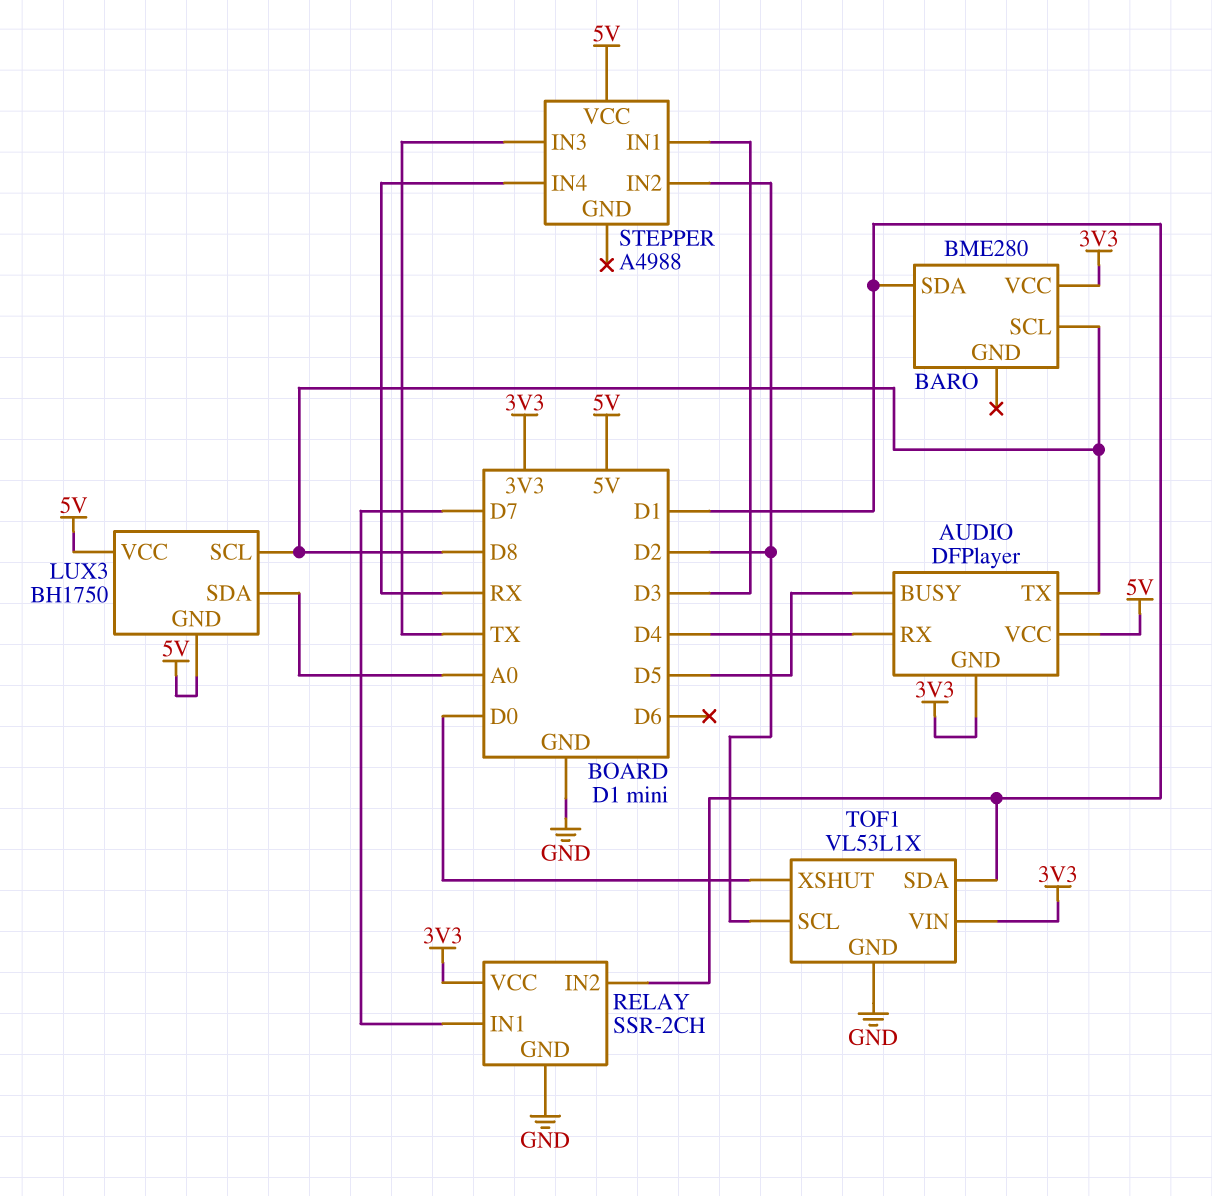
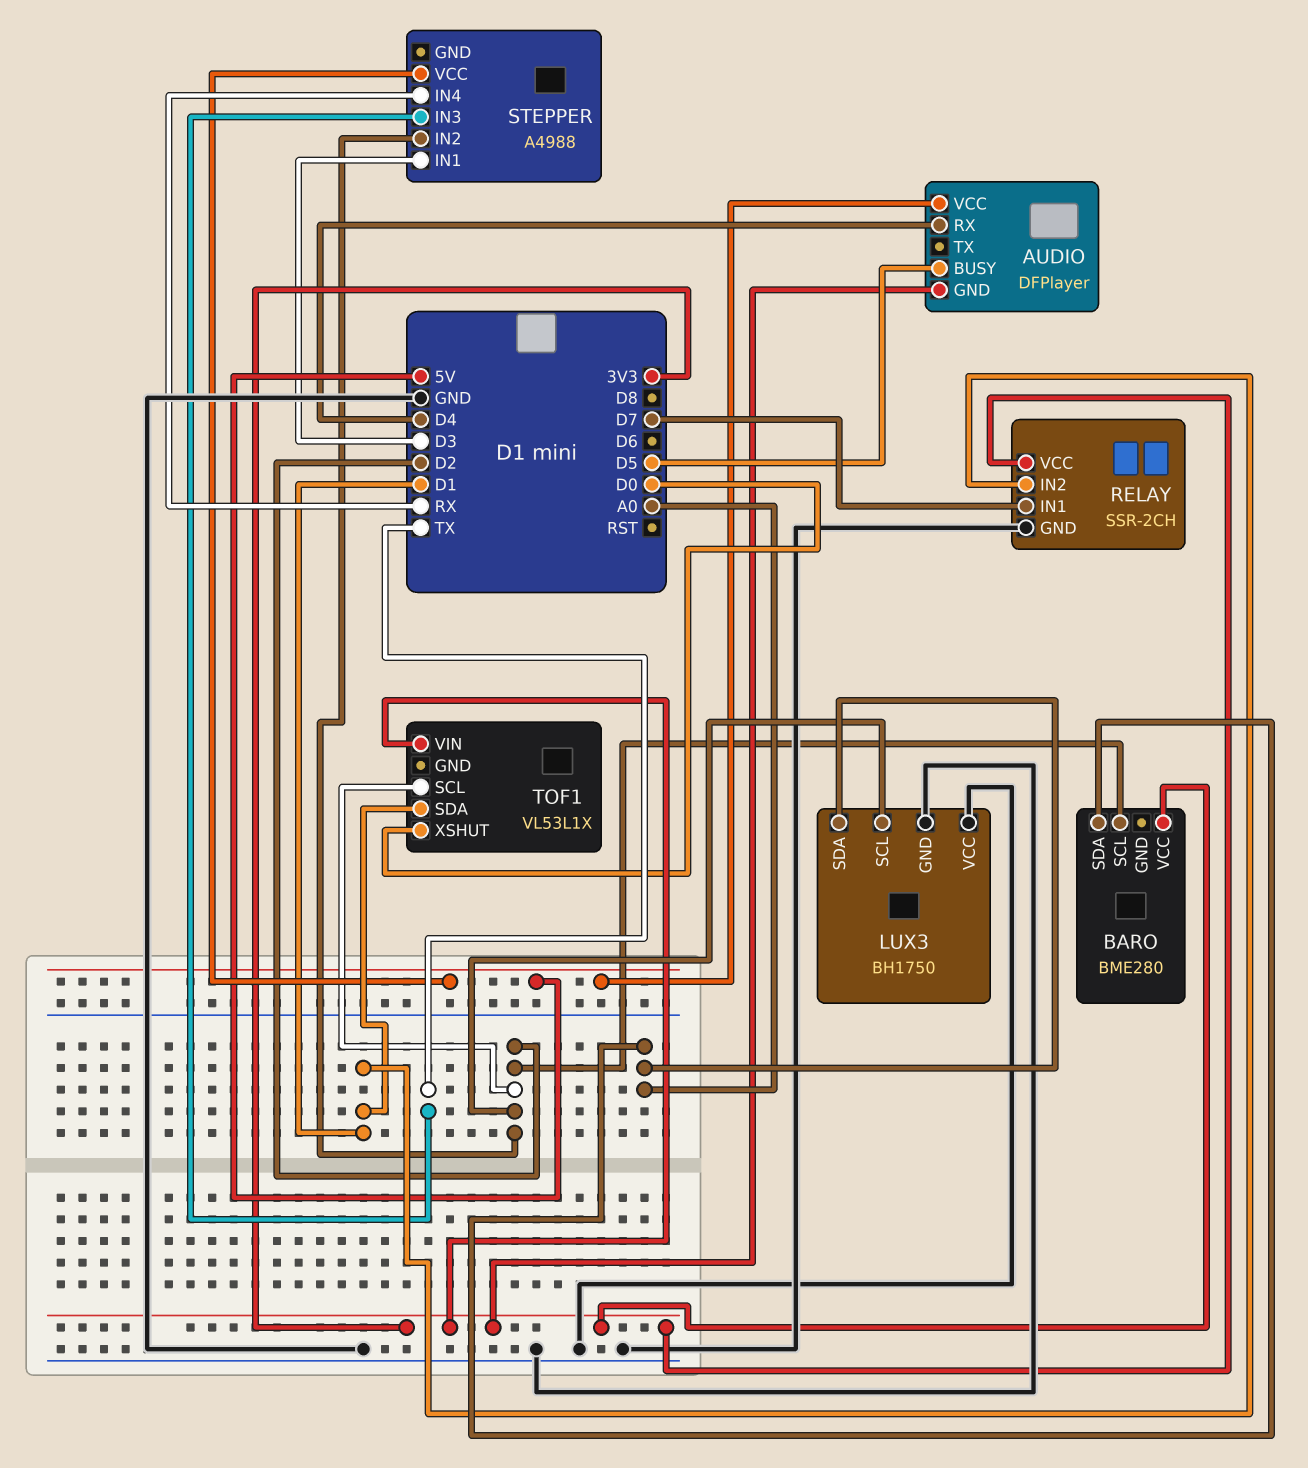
AUDIO pin TX: D8 -> none
BARO pin SCL: D8 -> D2
BARO pin SDA: D1 -> A0
LUX3 pin GND: 5V -> GND
LUX3 pin SCL: D8 -> D2
LUX3 pin VCC: 5V -> GND
TOF1 pin GND: GND -> none

